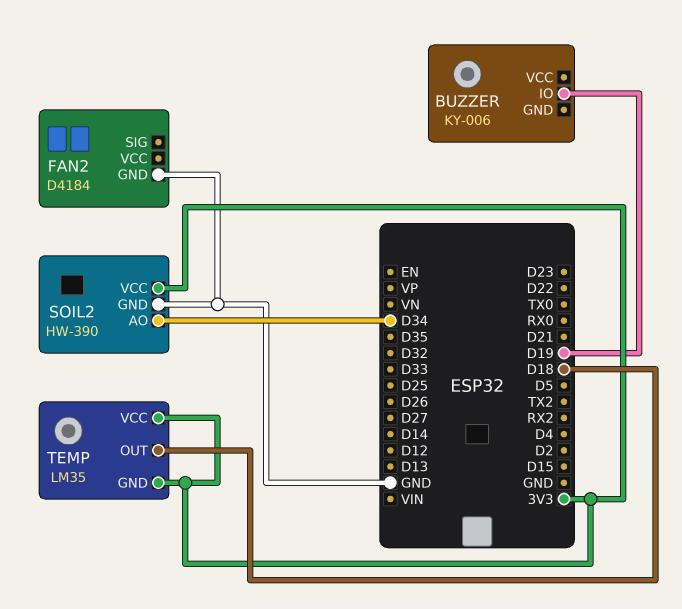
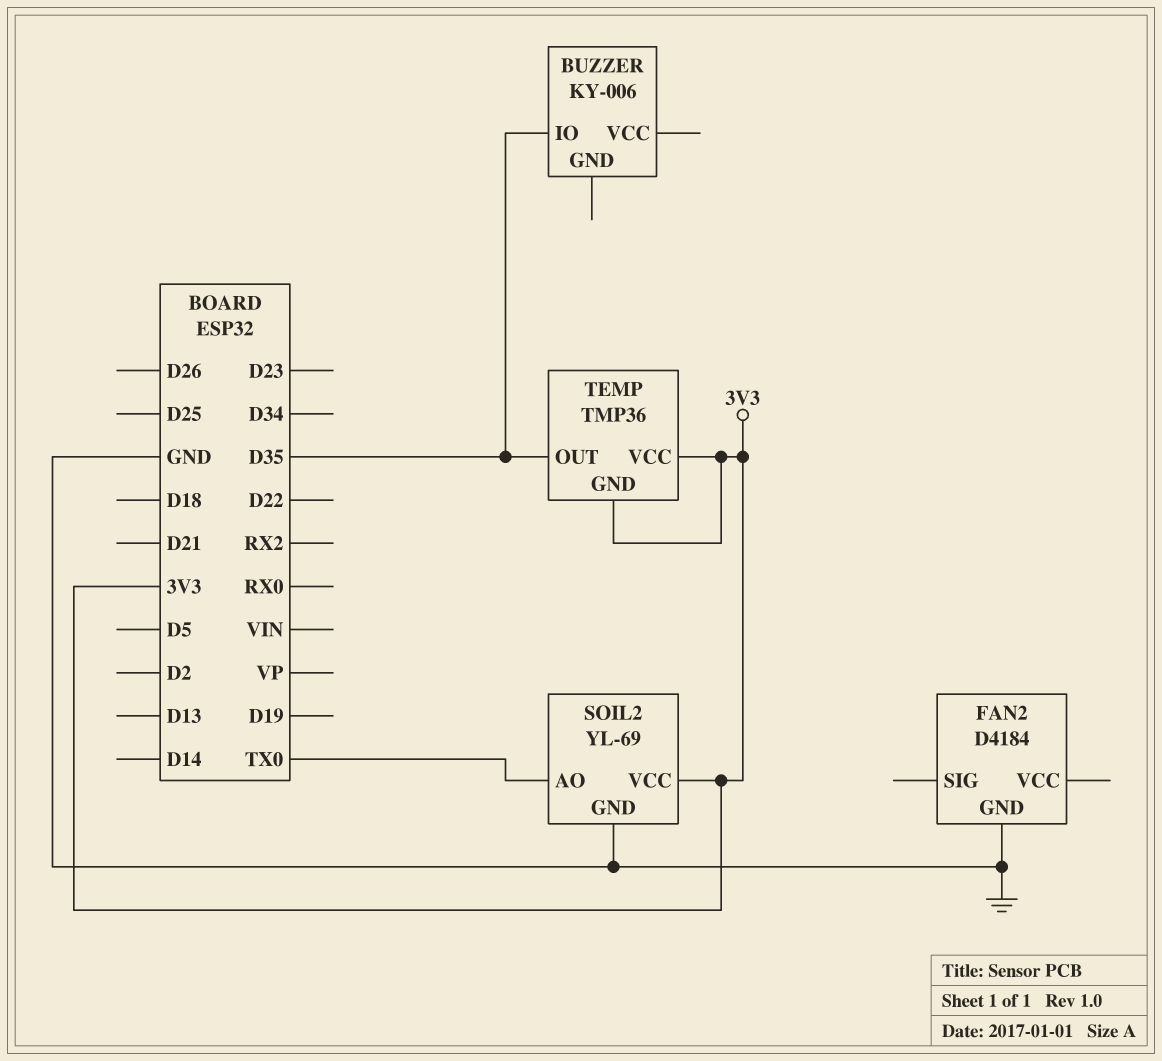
BUZZER pin IO: D19 -> D35
SOIL2: HW-390 -> YL-69
SOIL2 pin AO: D34 -> TX0
TEMP: LM35 -> TMP36
TEMP pin OUT: D18 -> D35

